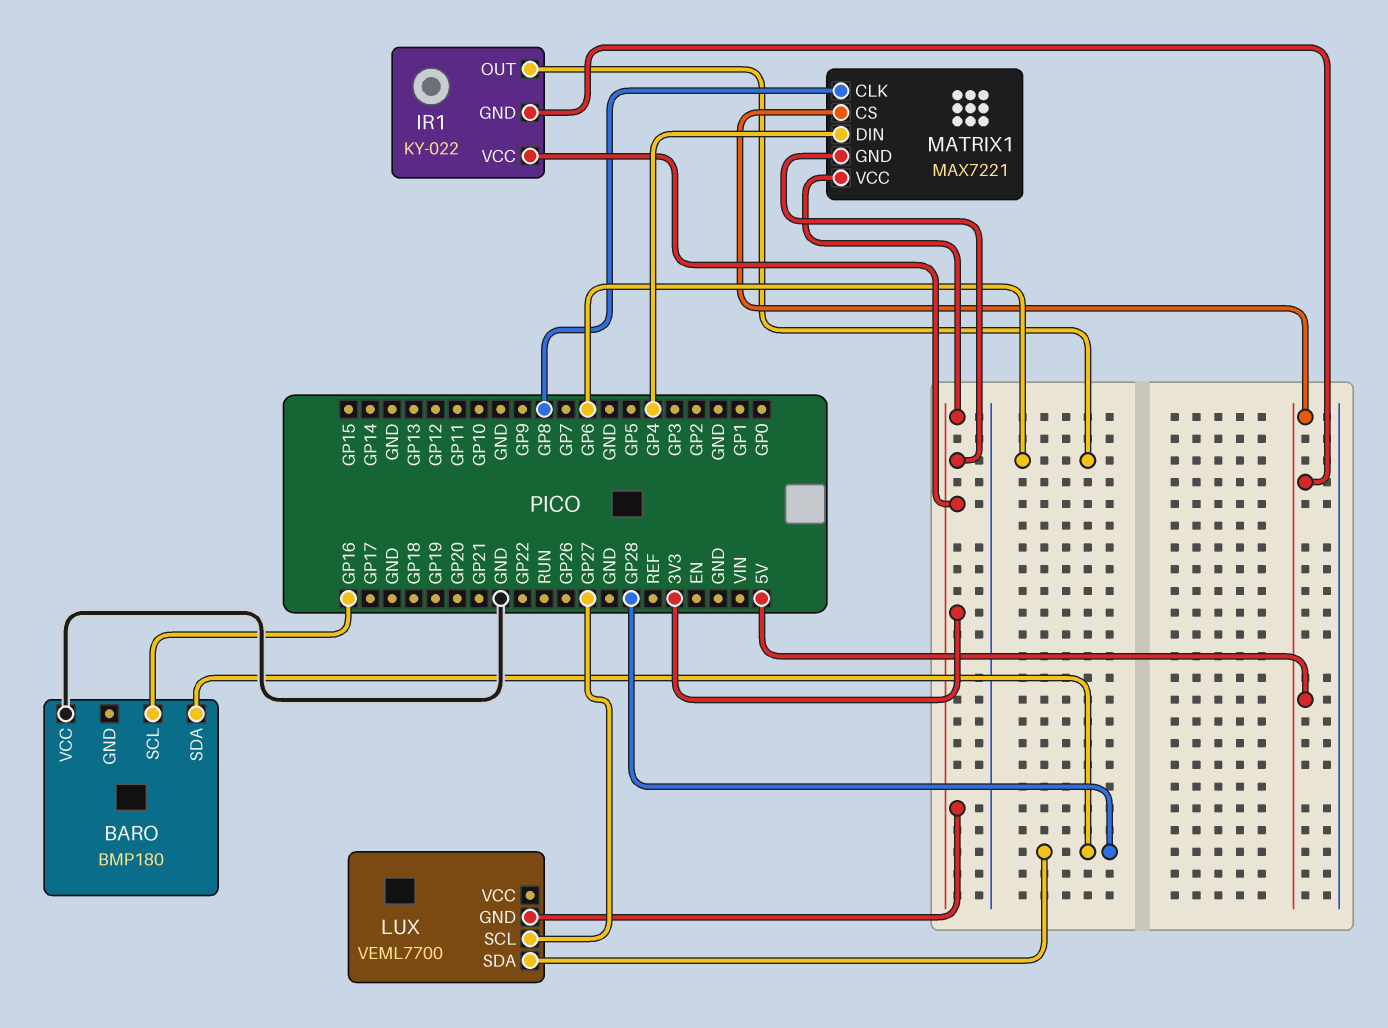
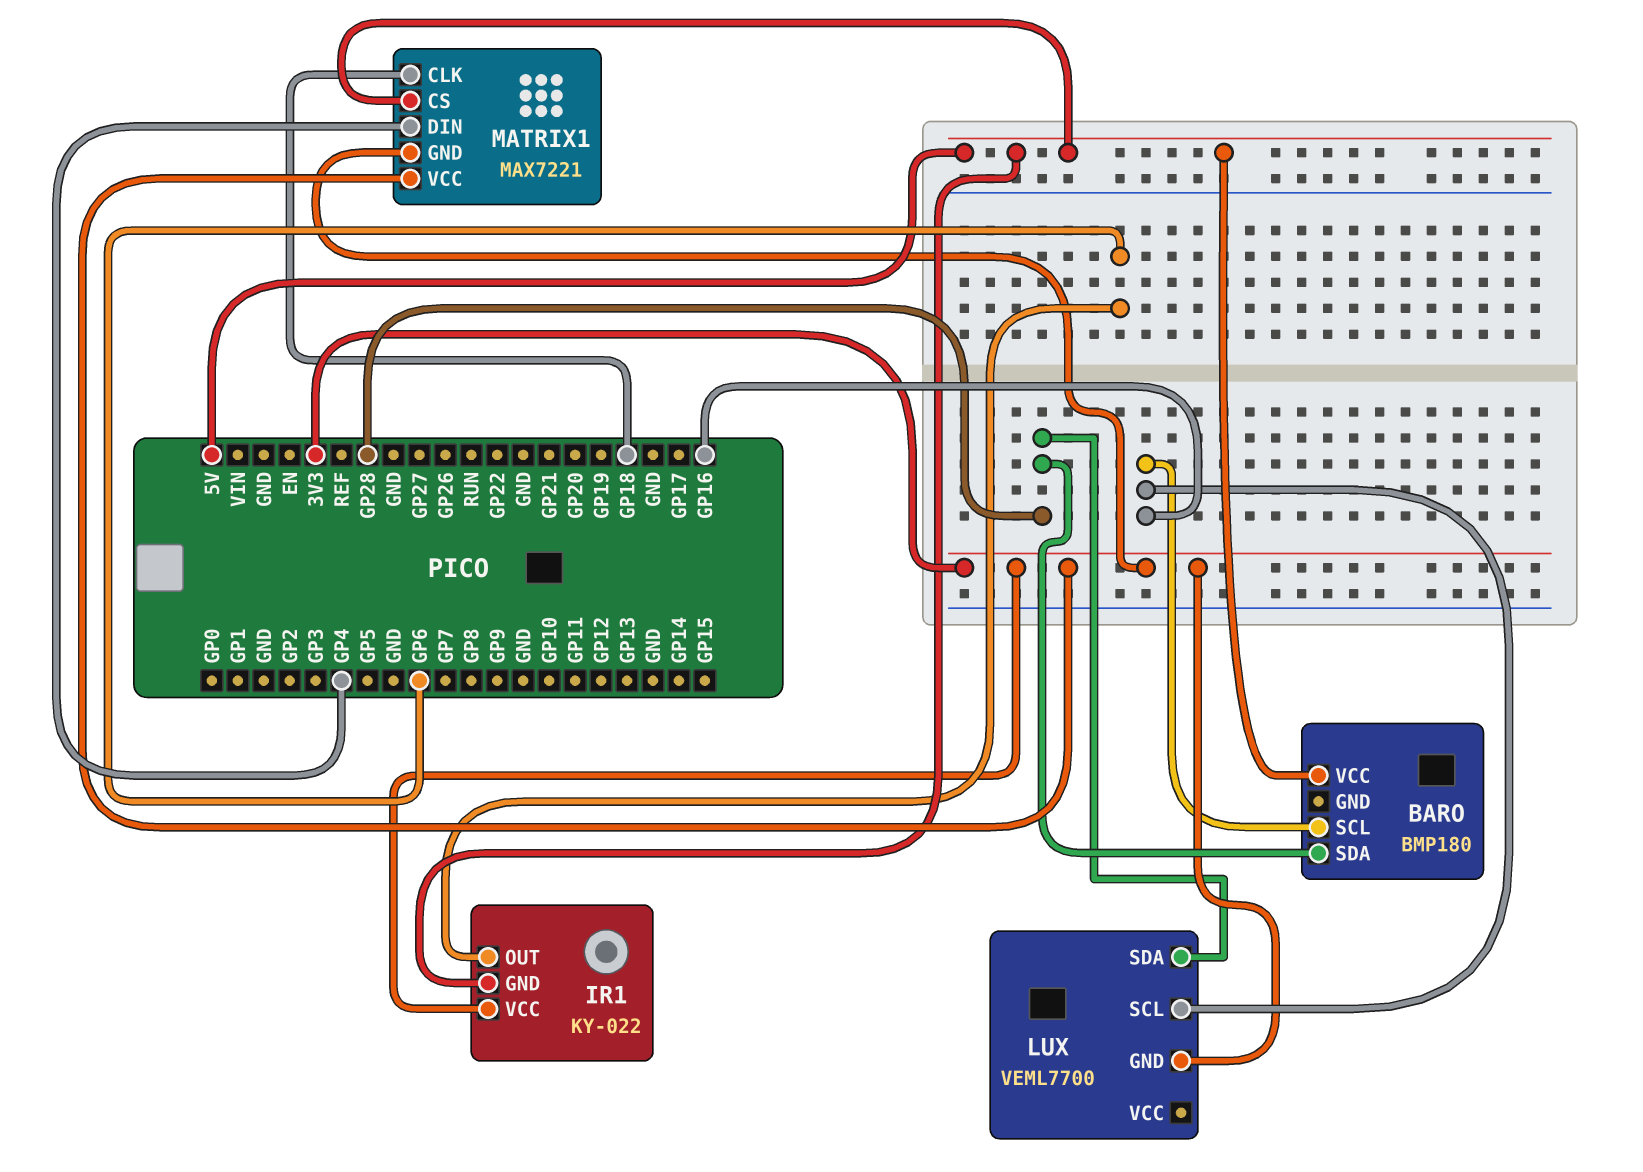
BARO pin VCC: GND -> 5V
LUX pin SCL: GP27 -> GP16
MATRIX1 pin CLK: GP8 -> GP18

